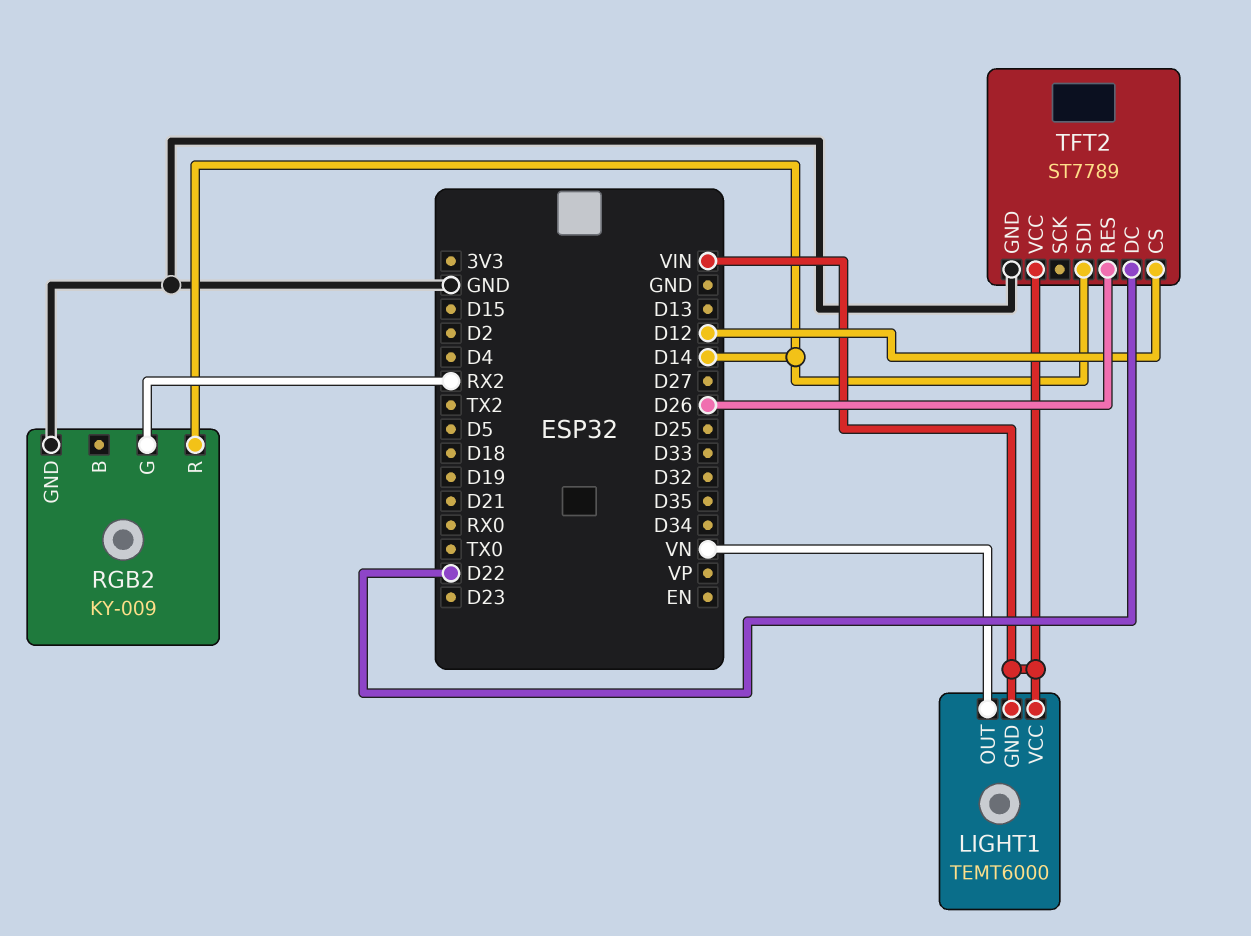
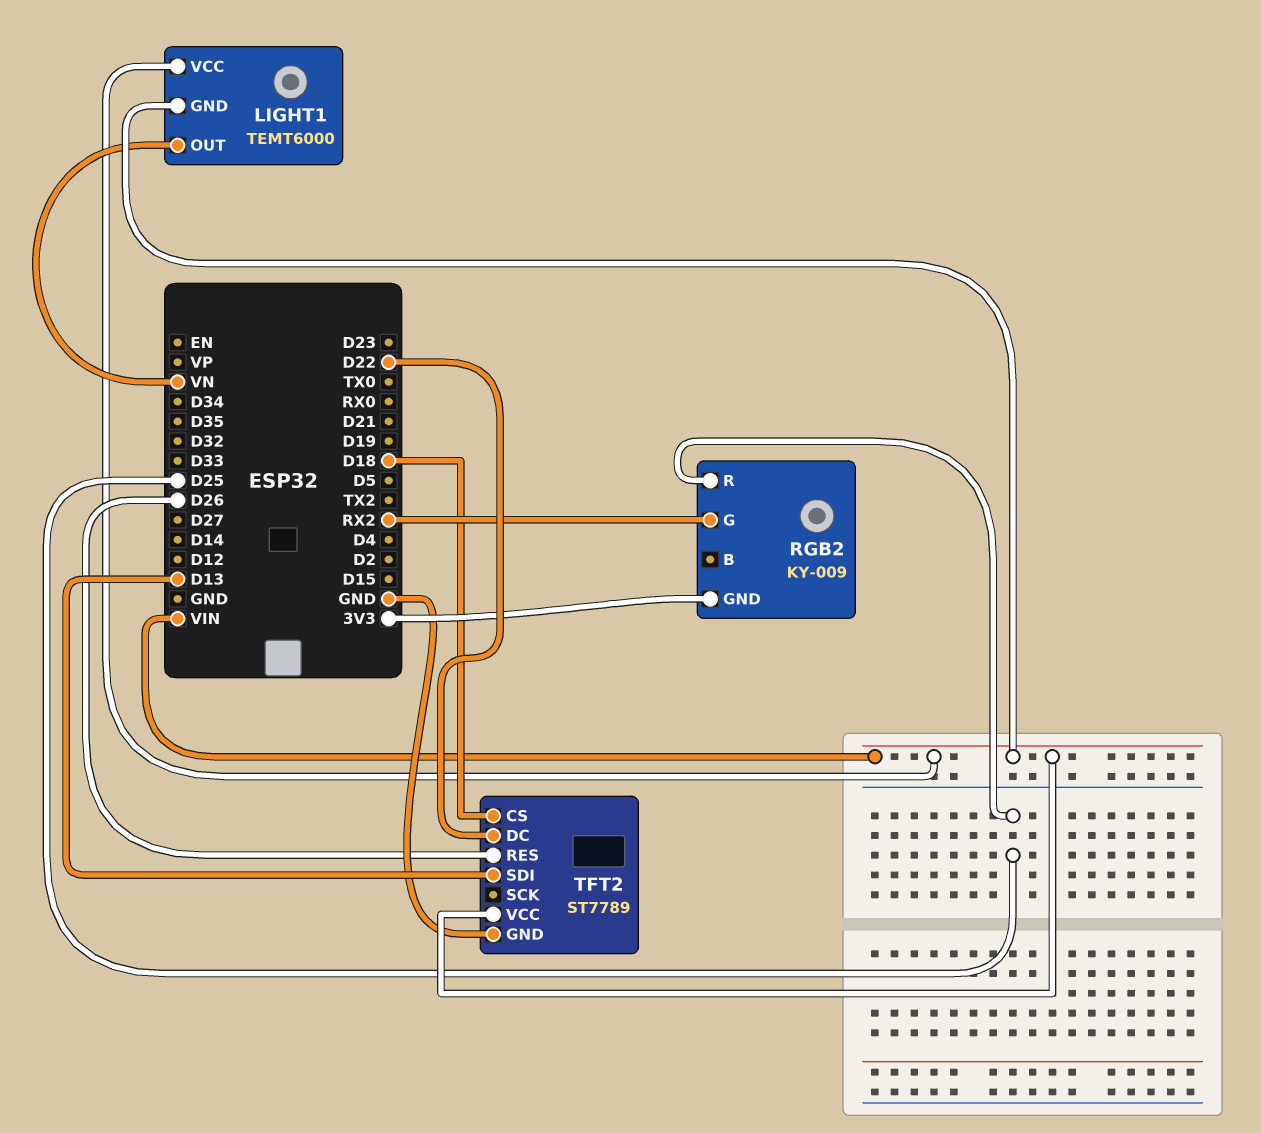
RGB2 pin GND: GND -> 3V3
RGB2 pin R: D14 -> D25
TFT2 pin CS: D12 -> D18
TFT2 pin SDI: D14 -> D13

